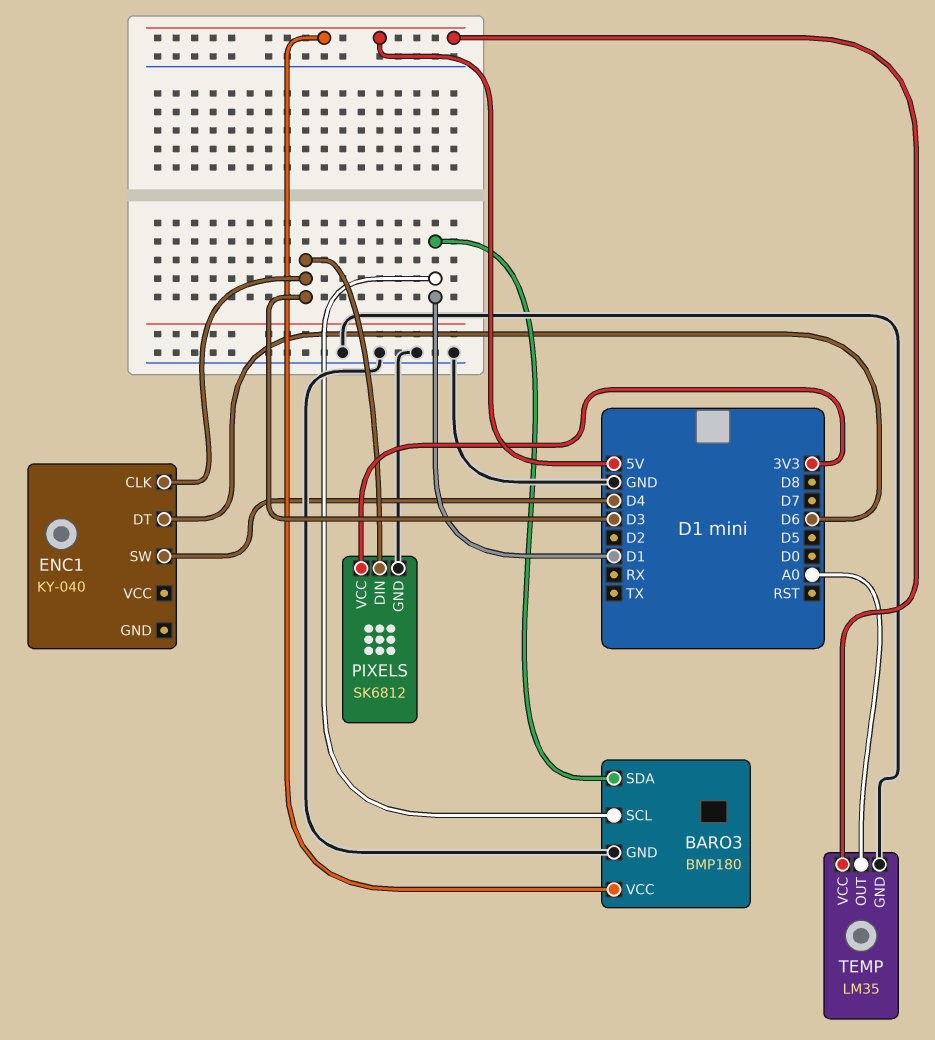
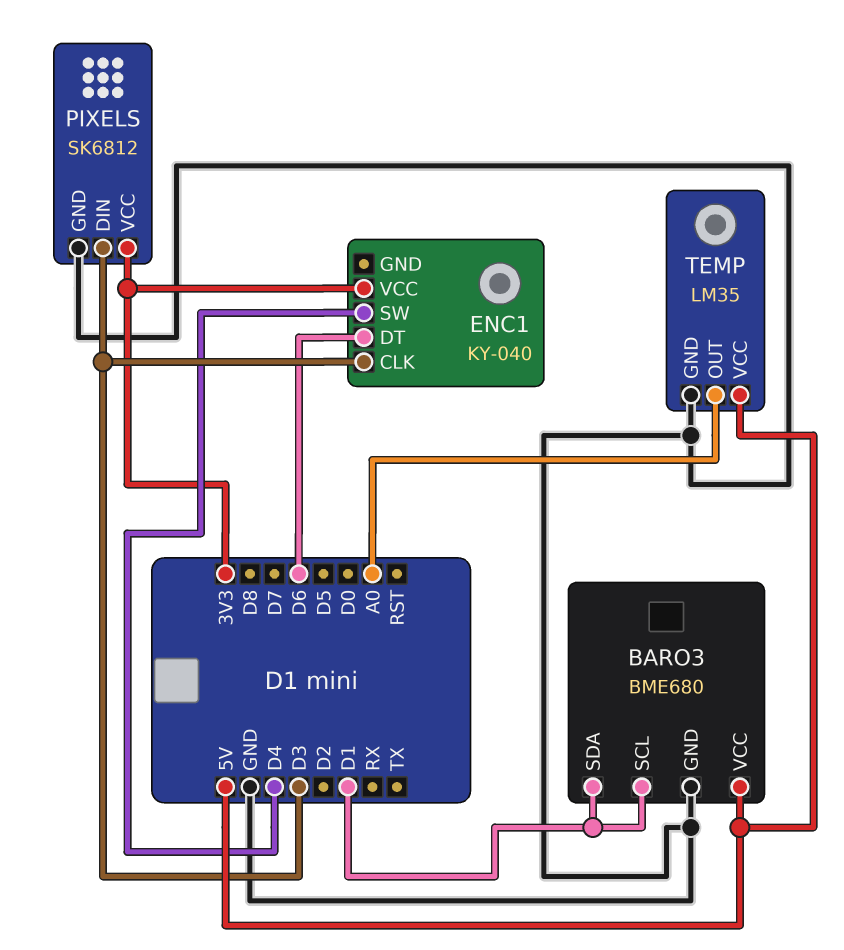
BARO3: BMP180 -> BME680
ENC1 pin VCC: none -> 3V3

